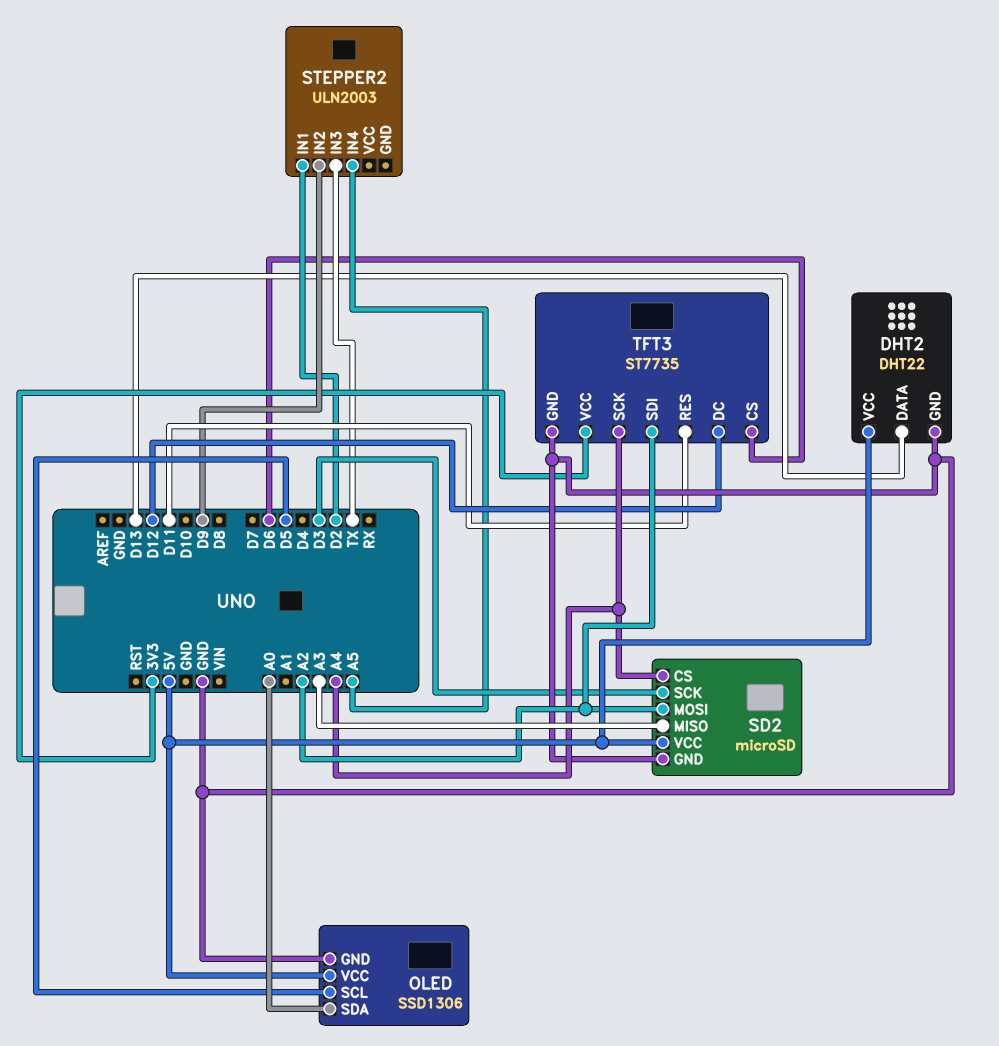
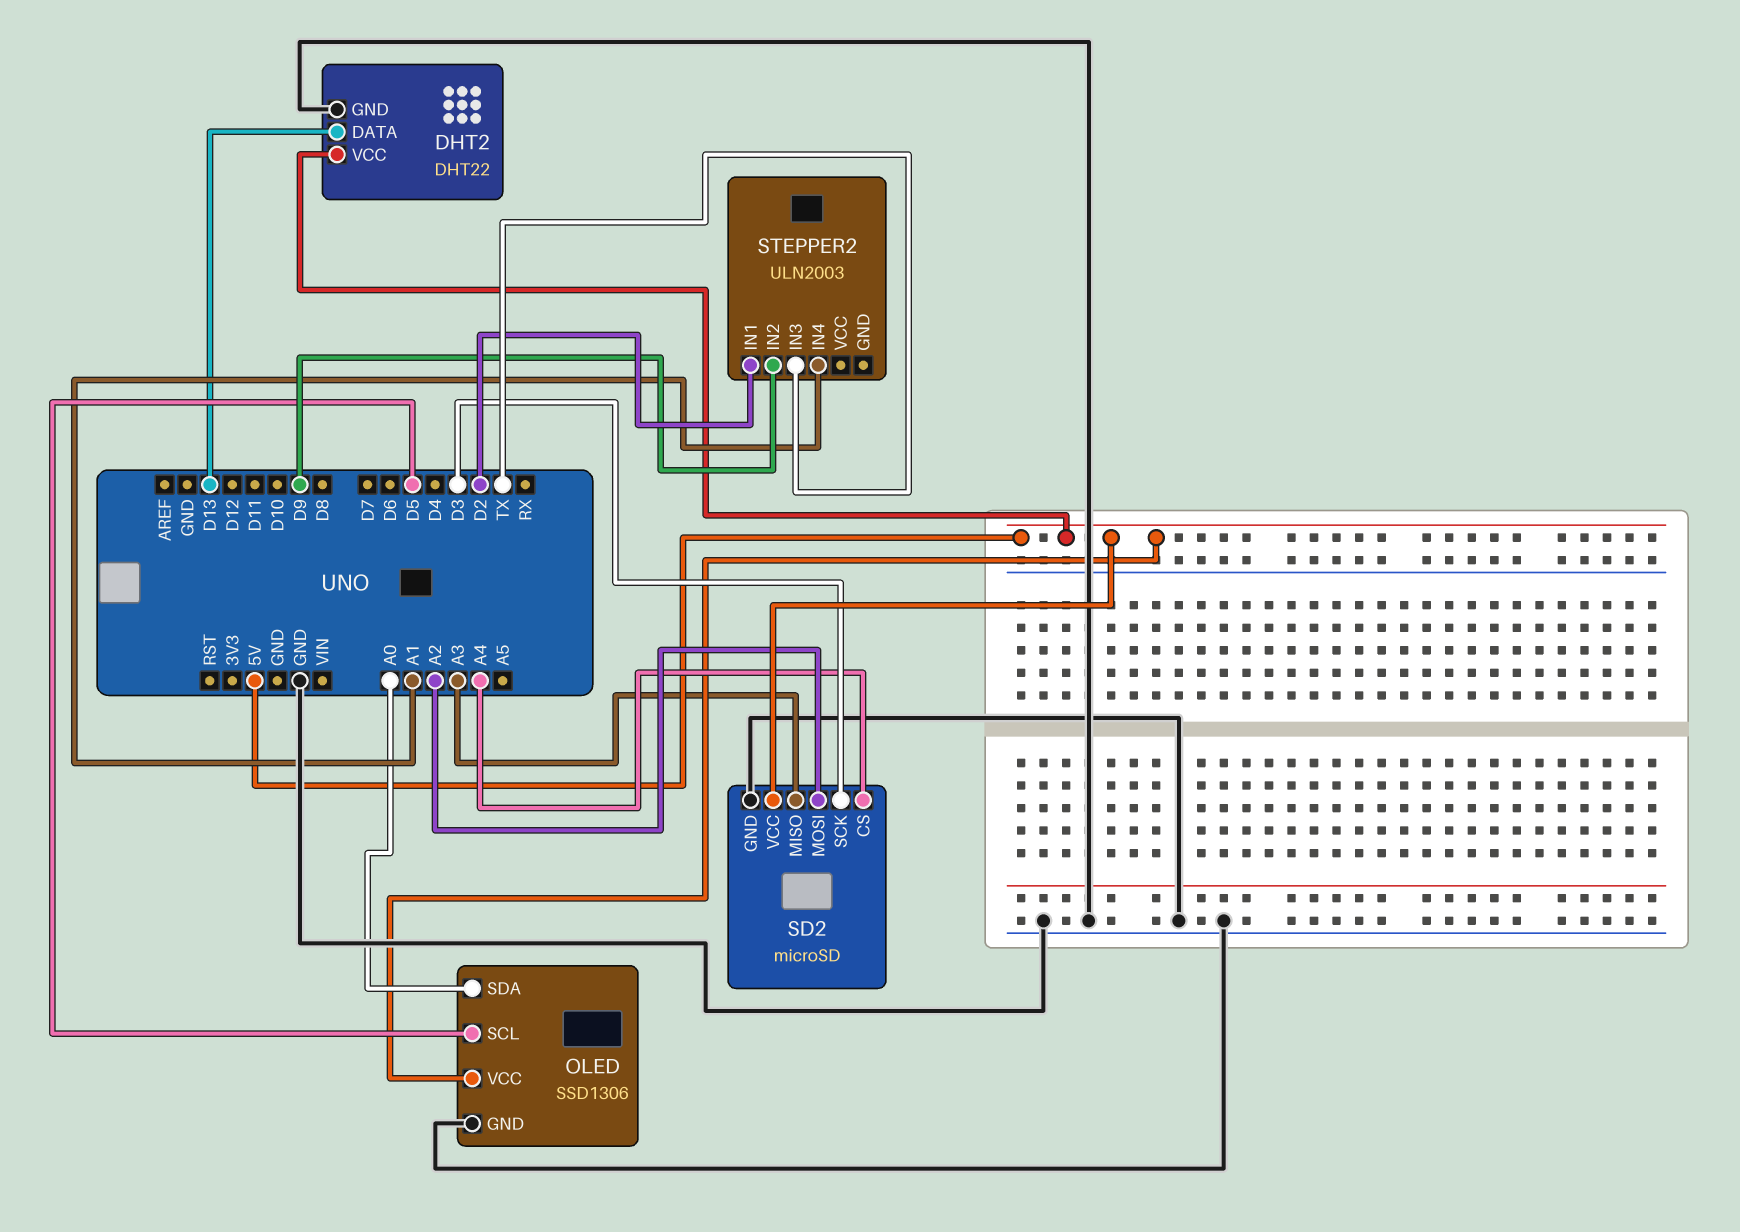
STEPPER2 pin IN4: A5 -> A1
TFT3: ST7735 -> none
TFT3 pin CS: D6 -> none
TFT3 pin DC: D12 -> none
TFT3 pin GND: GND -> none
TFT3 pin RES: D11 -> none
TFT3 pin SCK: A4 -> none
TFT3 pin SDI: A2 -> none
TFT3 pin VCC: 3V3 -> none

